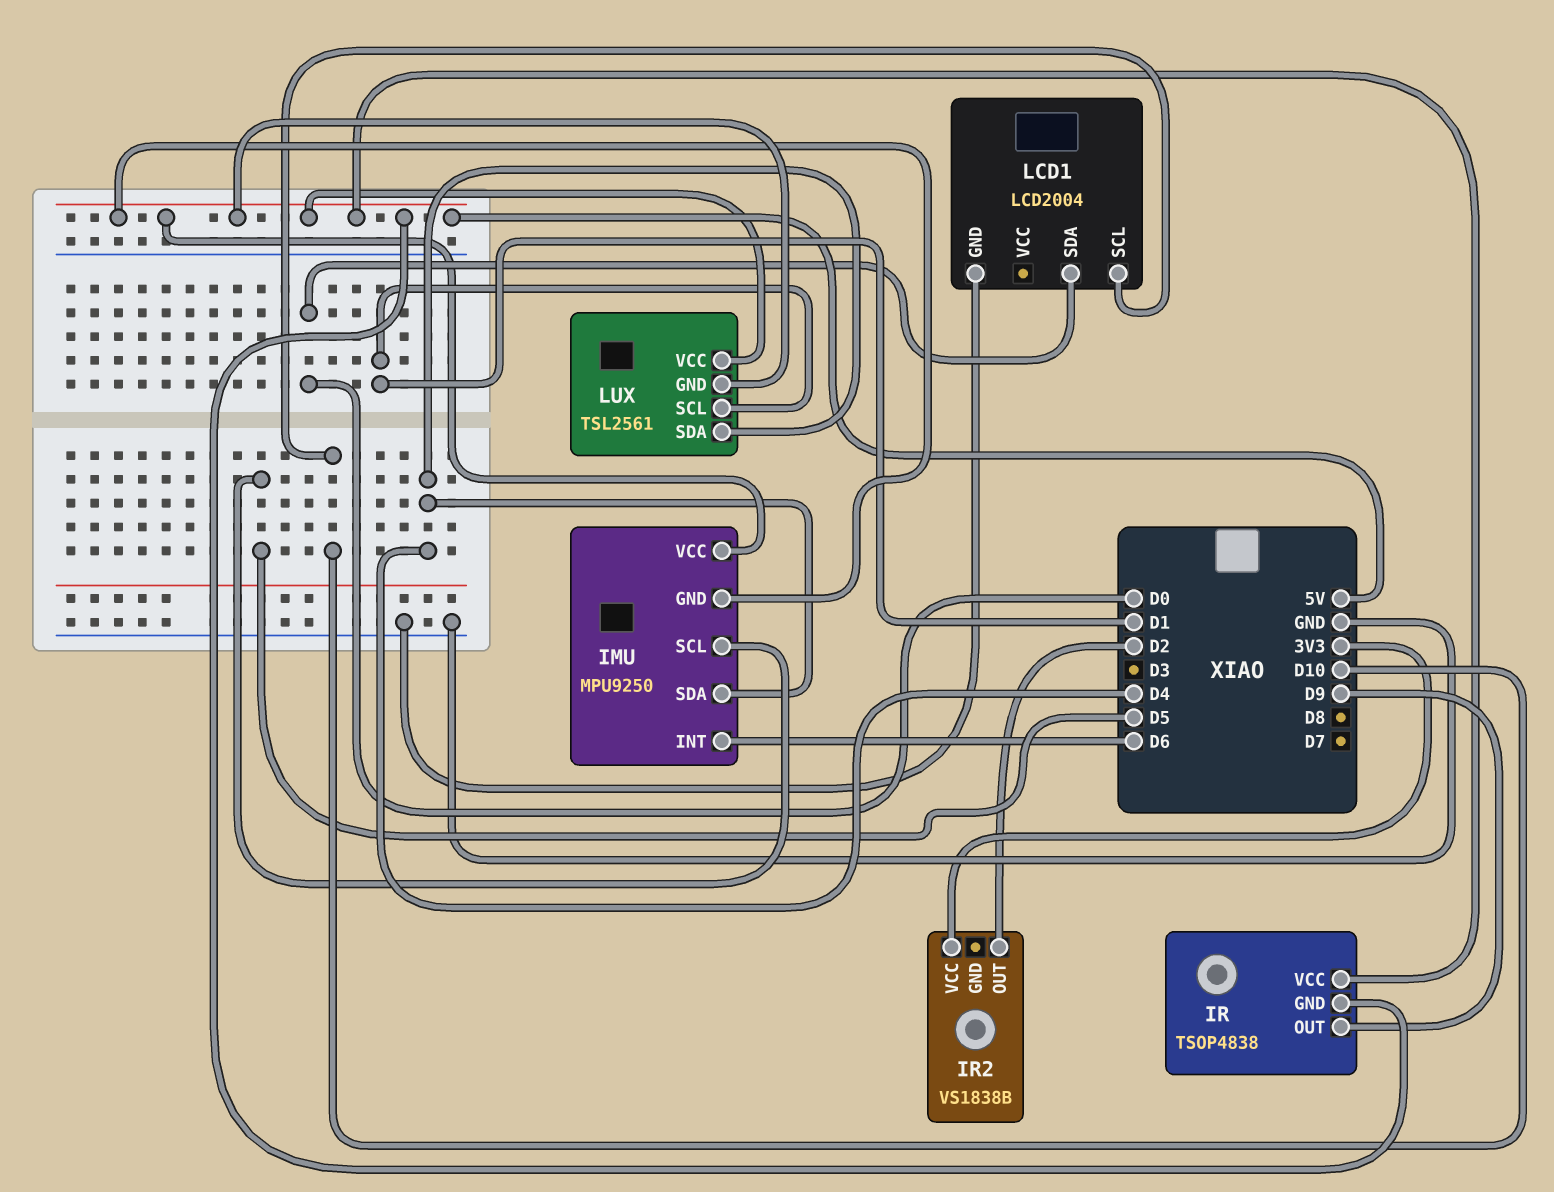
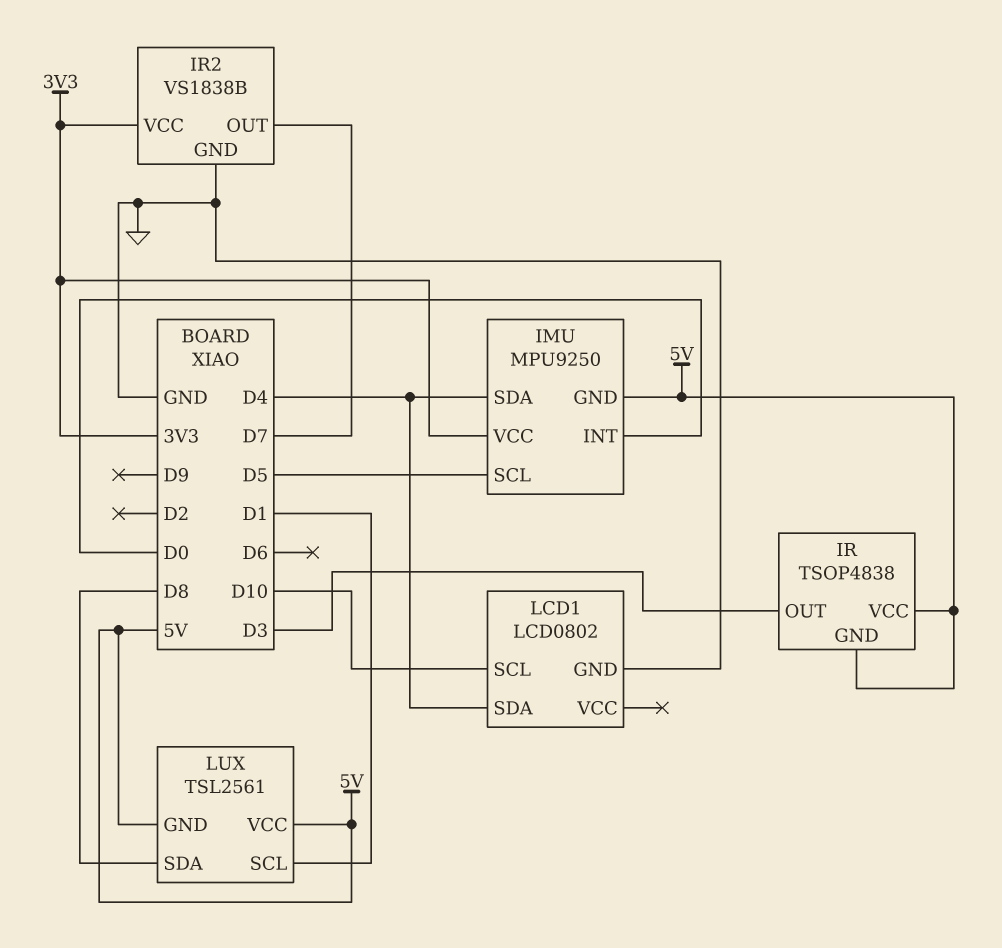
IMU pin INT: D6 -> D0
IMU pin VCC: 5V -> 3V3
IR pin OUT: D9 -> D3
IR2 pin GND: none -> GND
IR2 pin OUT: D2 -> D7
LCD1: LCD2004 -> LCD0802
LCD1 pin SDA: D0 -> D4
LUX pin SDA: D4 -> D8

